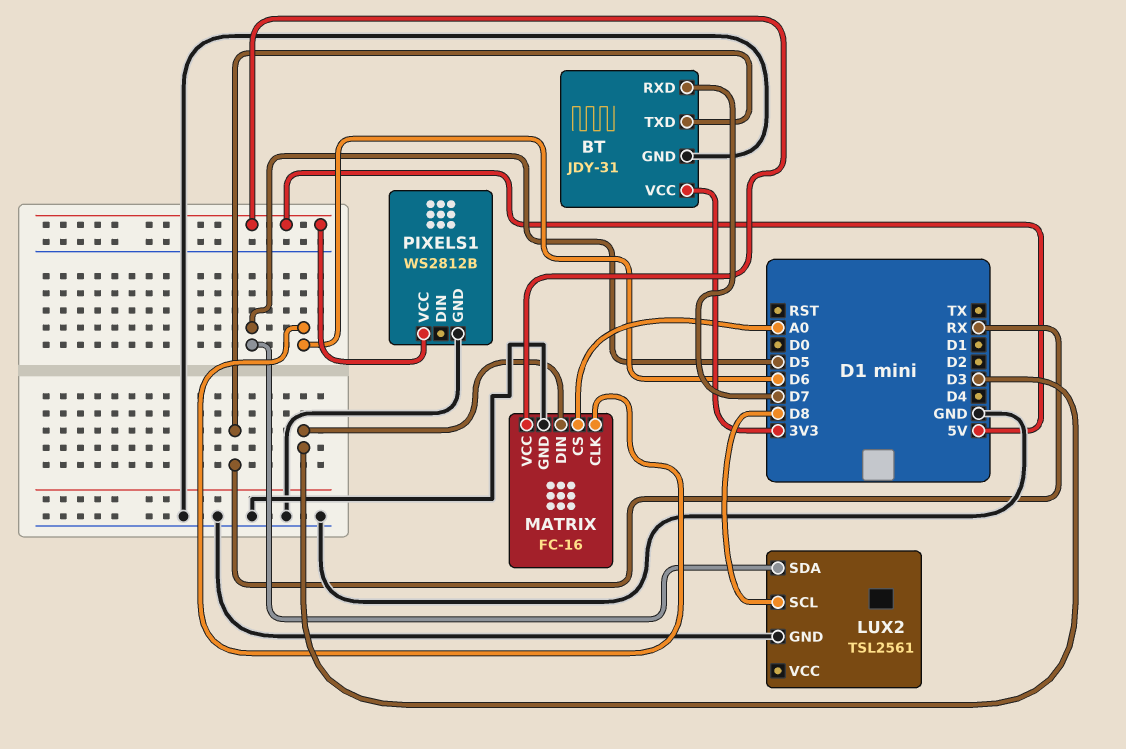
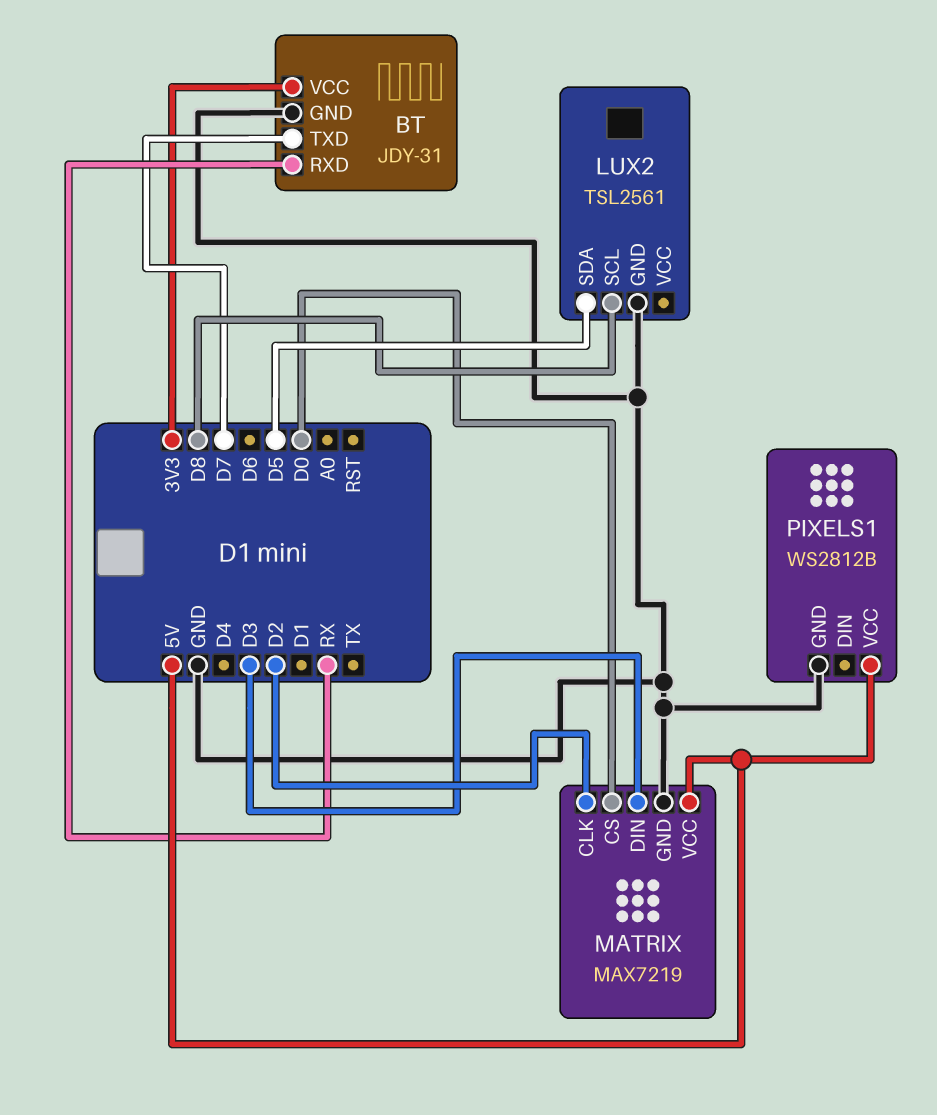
BT pin RXD: D7 -> RX
BT pin TXD: RX -> D7
MATRIX: FC-16 -> MAX7219
MATRIX pin CLK: D6 -> D2
MATRIX pin CS: A0 -> D0

